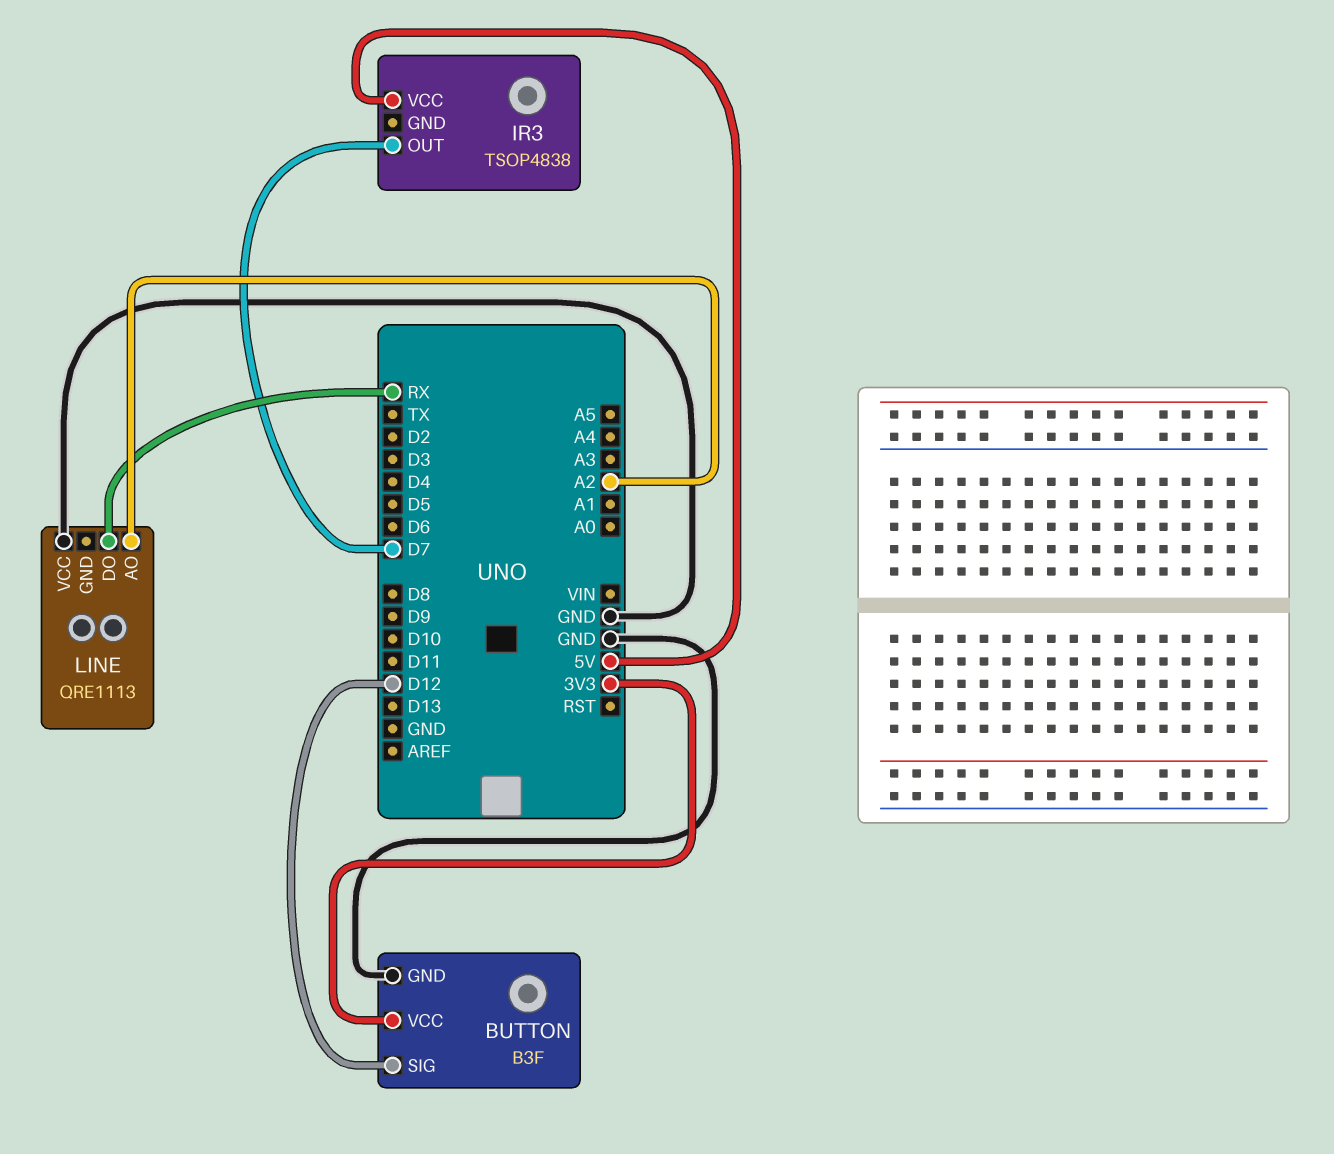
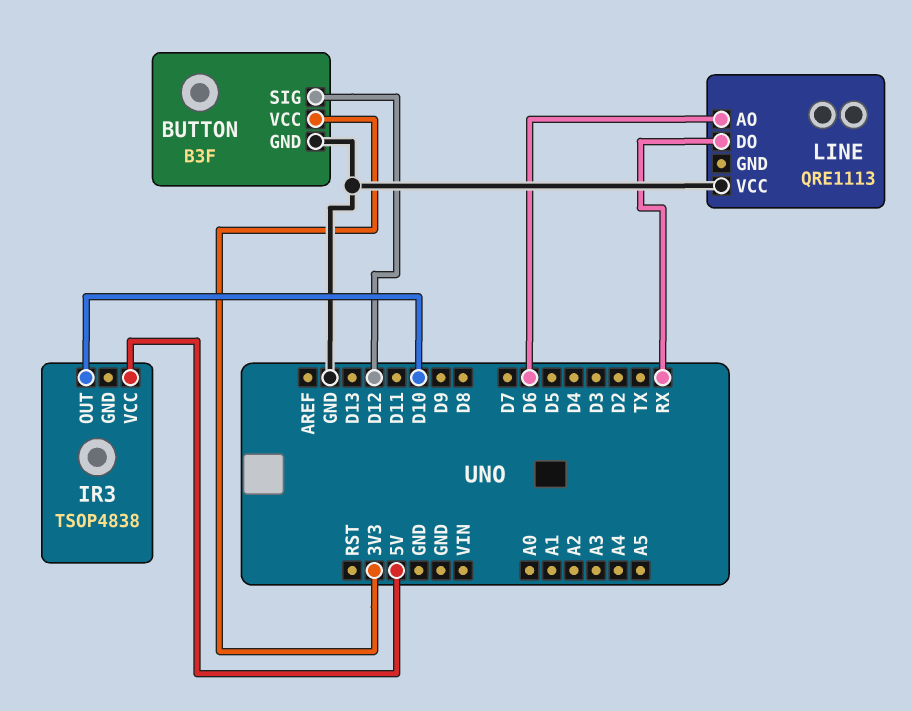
IR3 pin OUT: D7 -> D10
LINE pin AO: A2 -> D6

